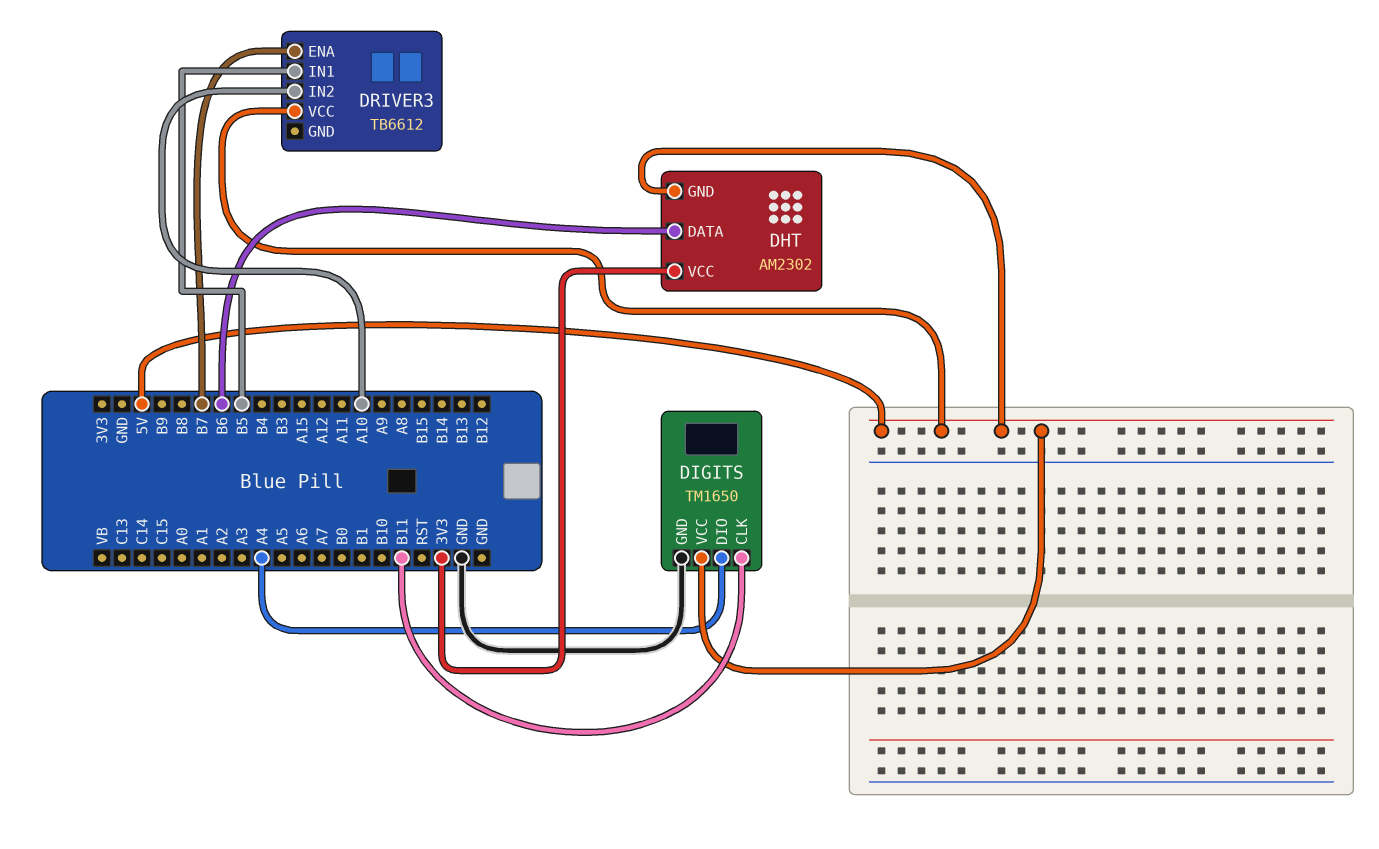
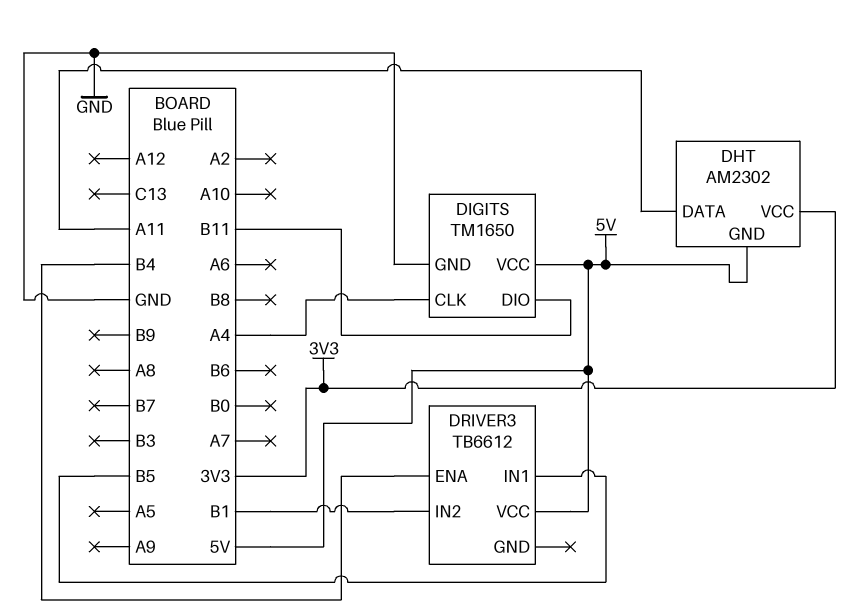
DHT pin DATA: B6 -> A11
DIGITS pin CLK: B11 -> A4
DIGITS pin DIO: A4 -> B11
DRIVER3 pin ENA: B7 -> B4
DRIVER3 pin IN2: A10 -> B1

